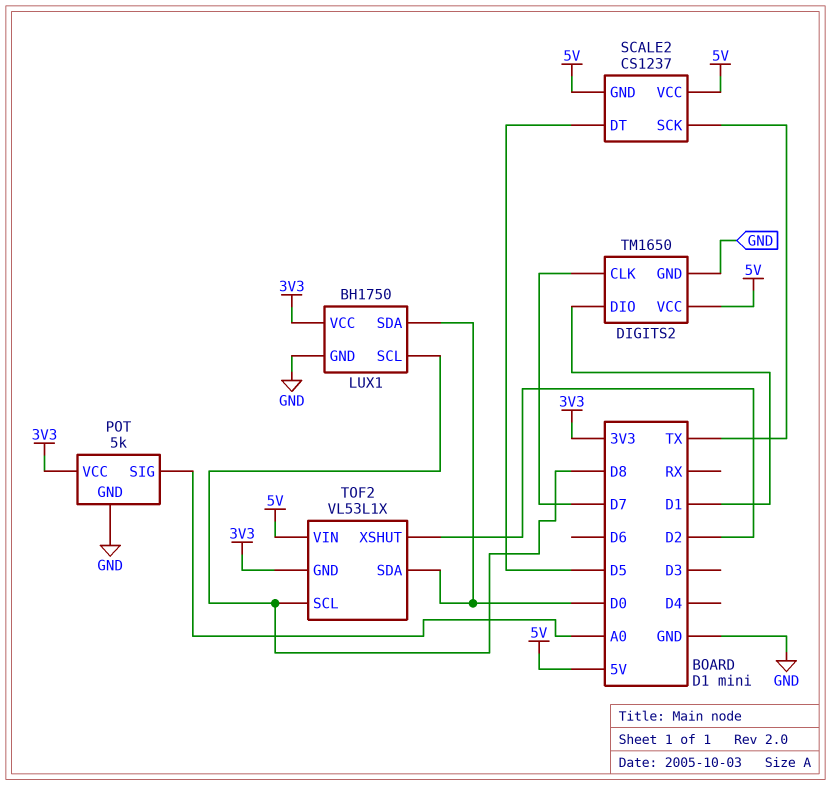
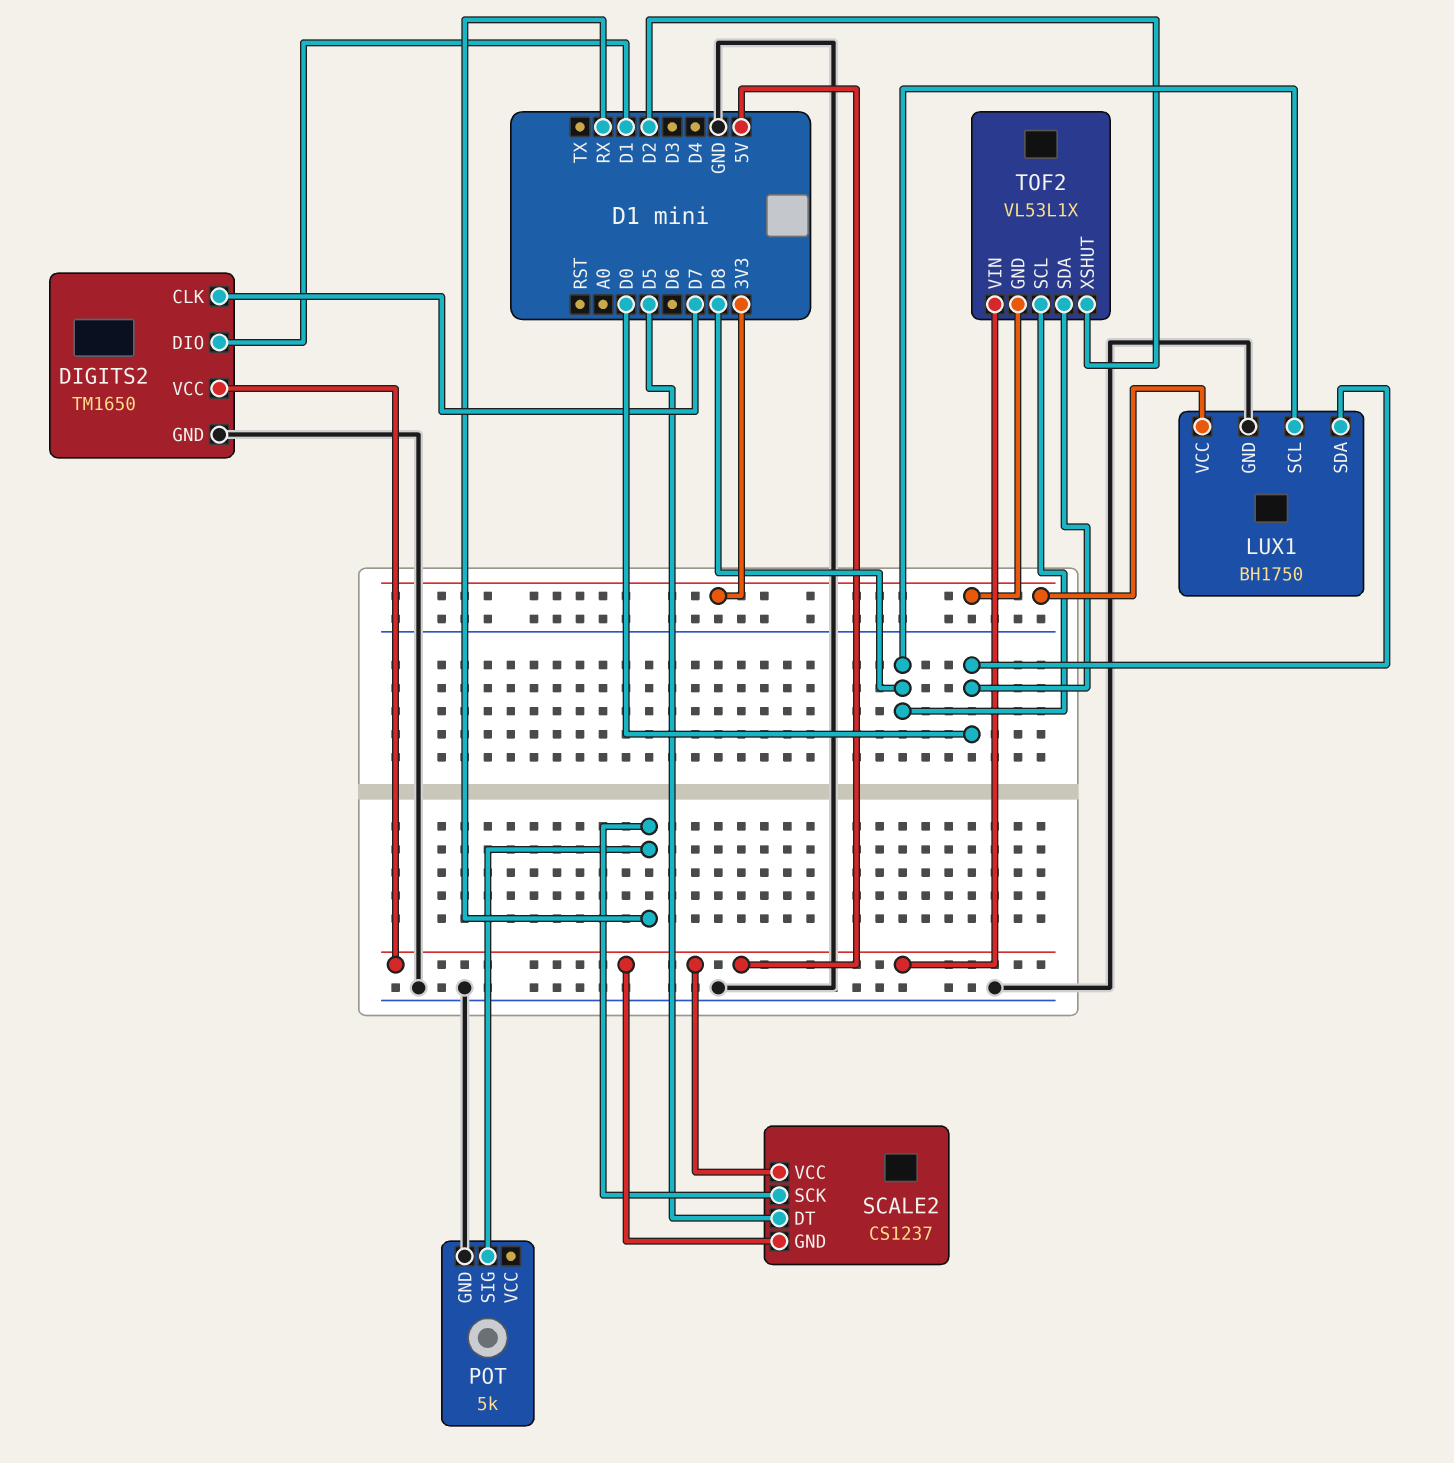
POT pin SIG: A0 -> RX
POT pin VCC: 3V3 -> none
SCALE2 pin SCK: TX -> RX

